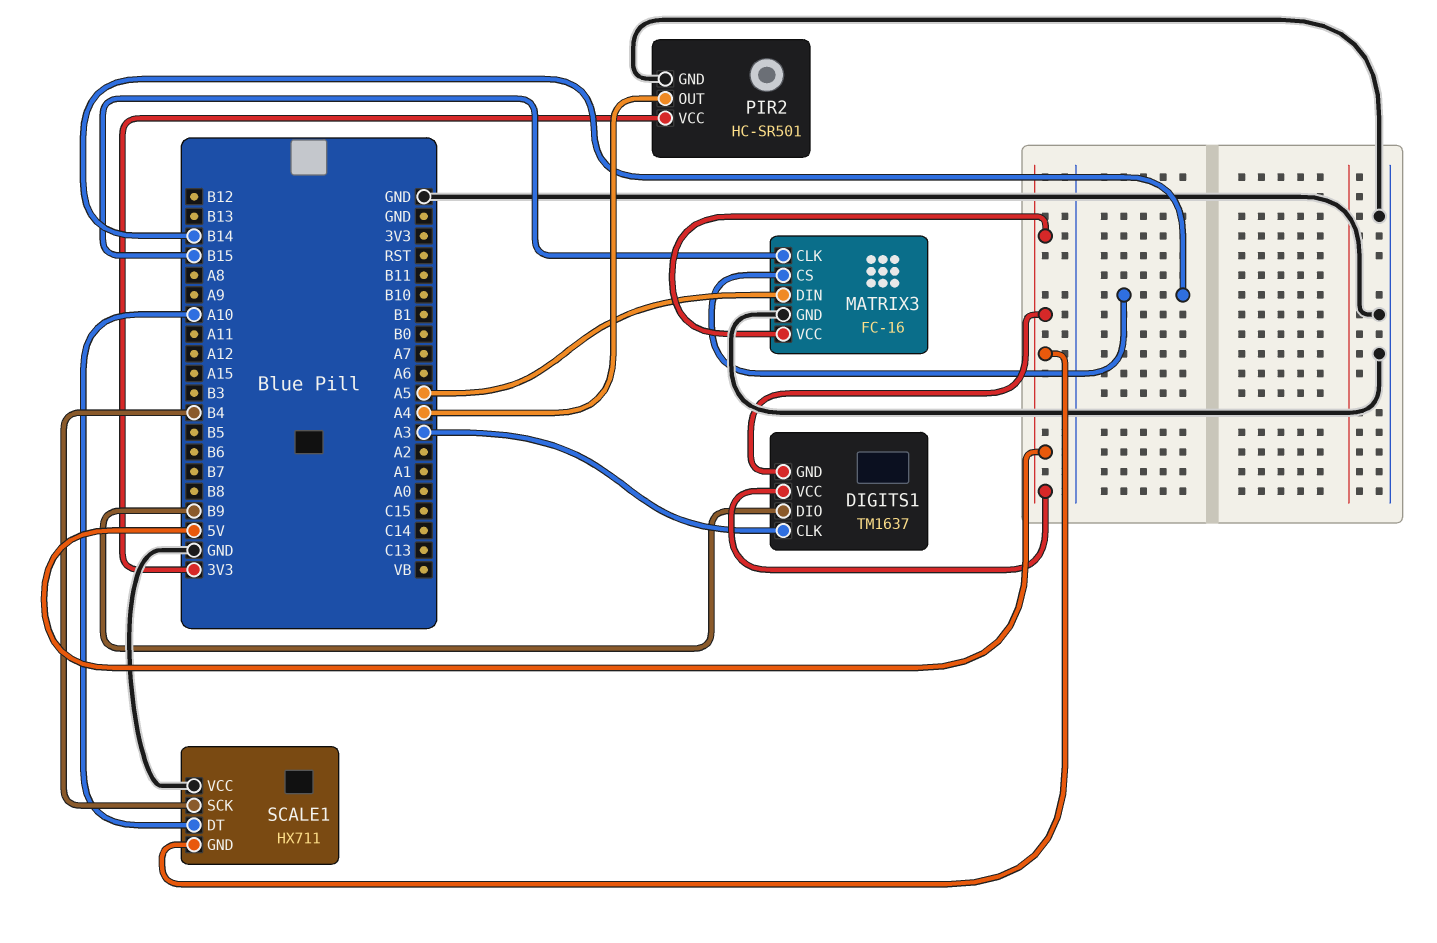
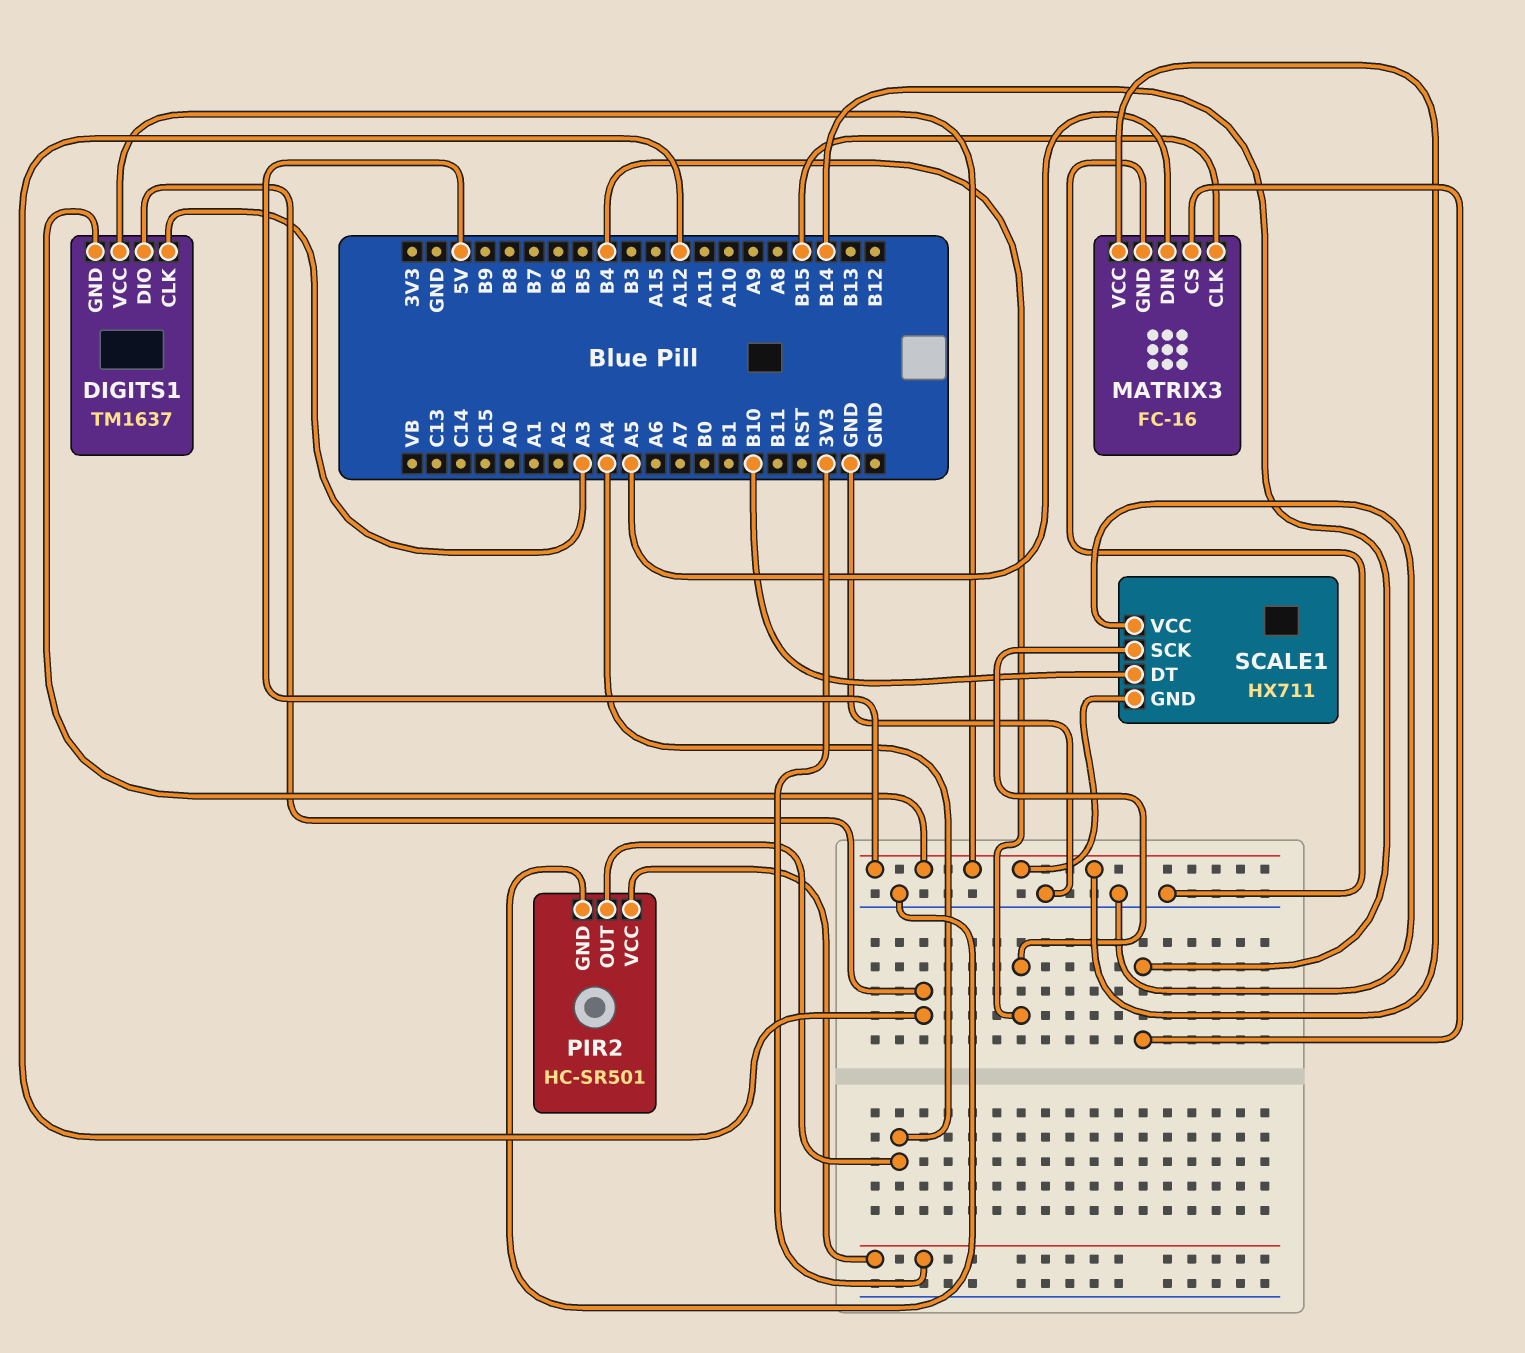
DIGITS1 pin DIO: B9 -> A12
SCALE1 pin DT: A10 -> B10

